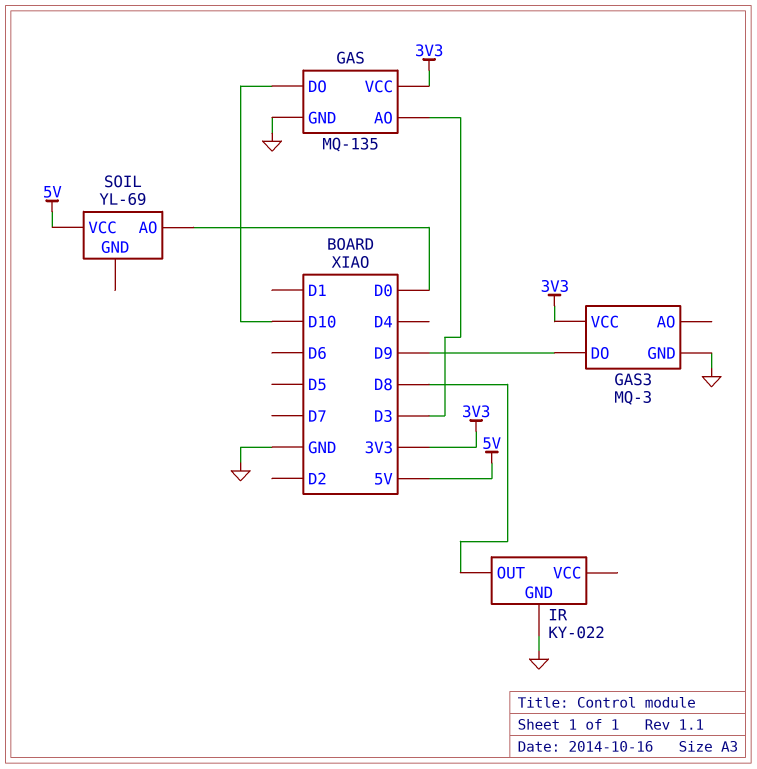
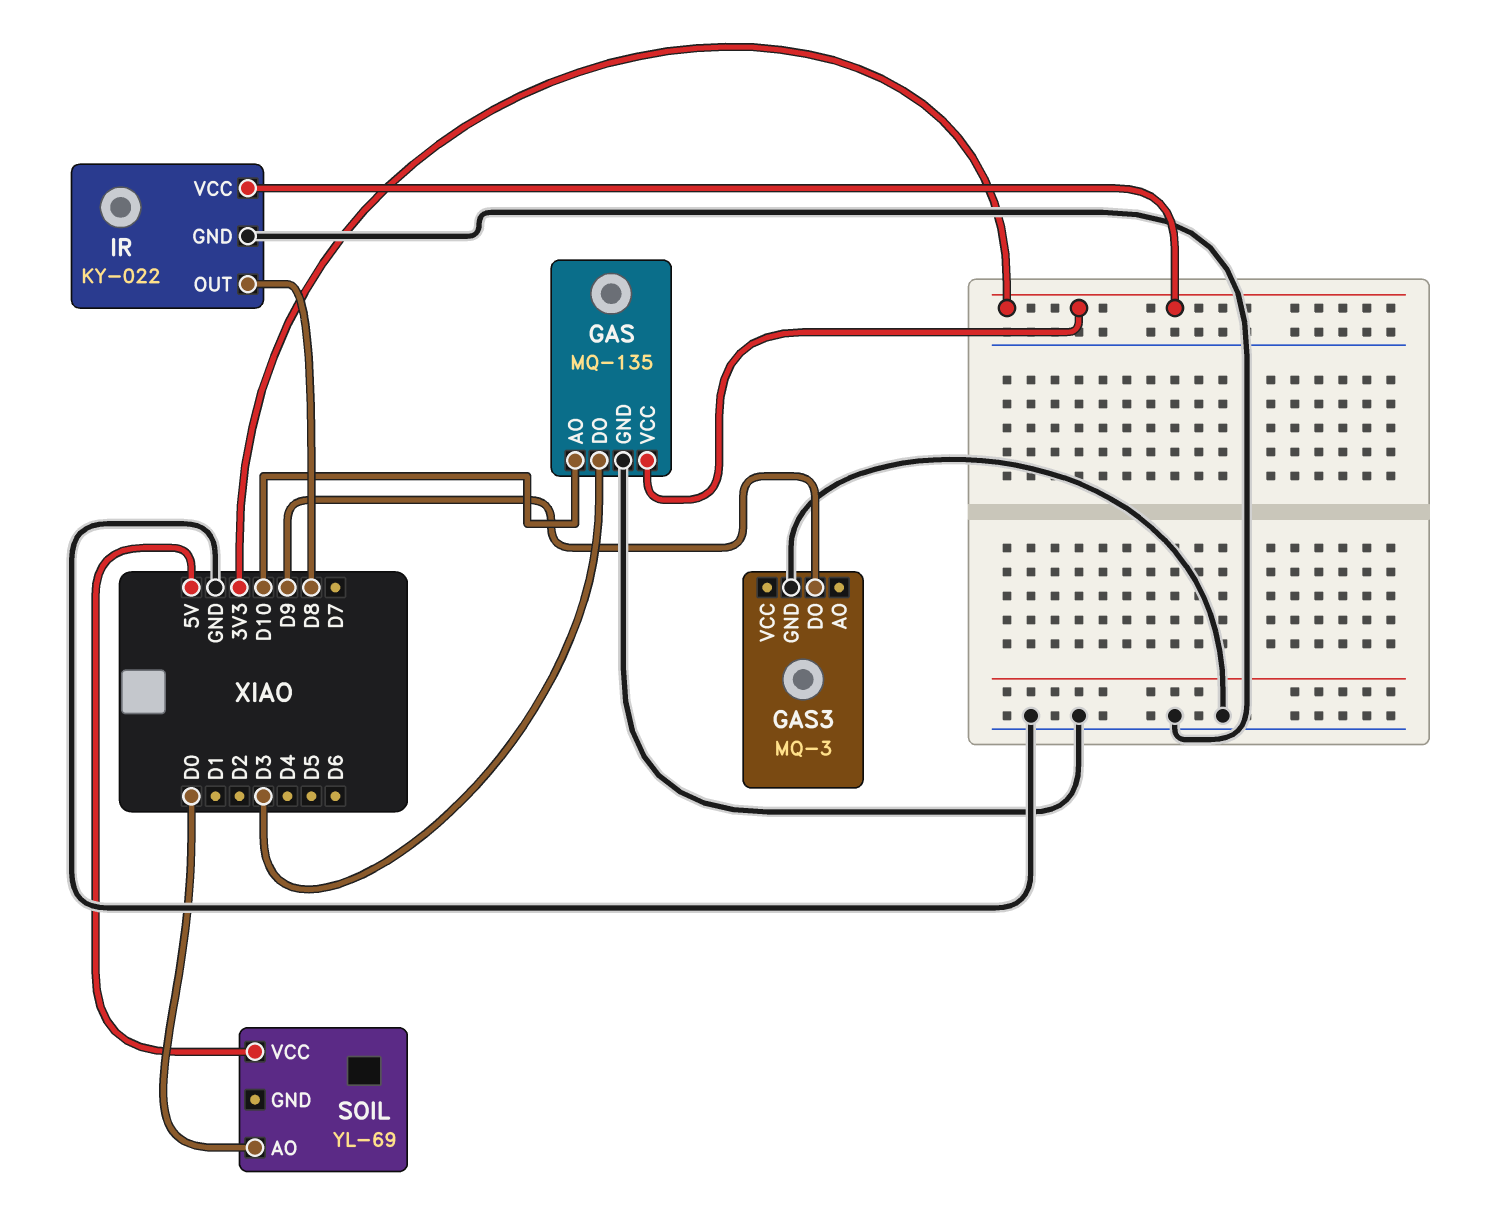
GAS pin AO: D3 -> D10
GAS pin DO: D10 -> D3
GAS3 pin VCC: 3V3 -> none
IR pin VCC: none -> 3V3

